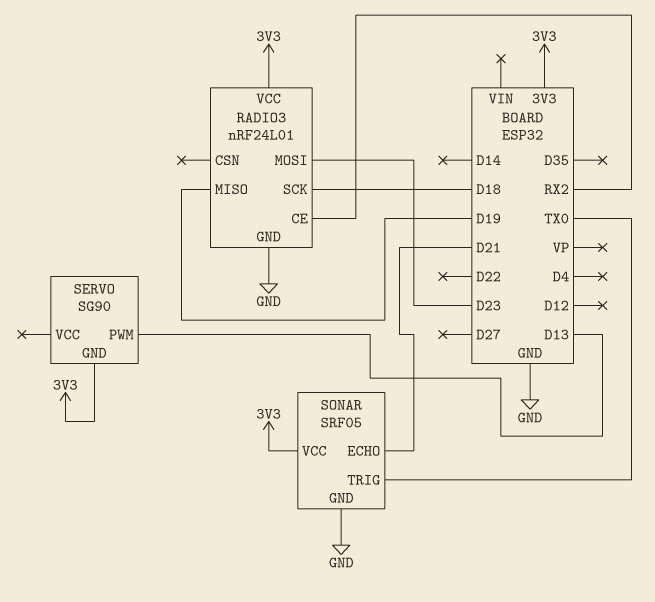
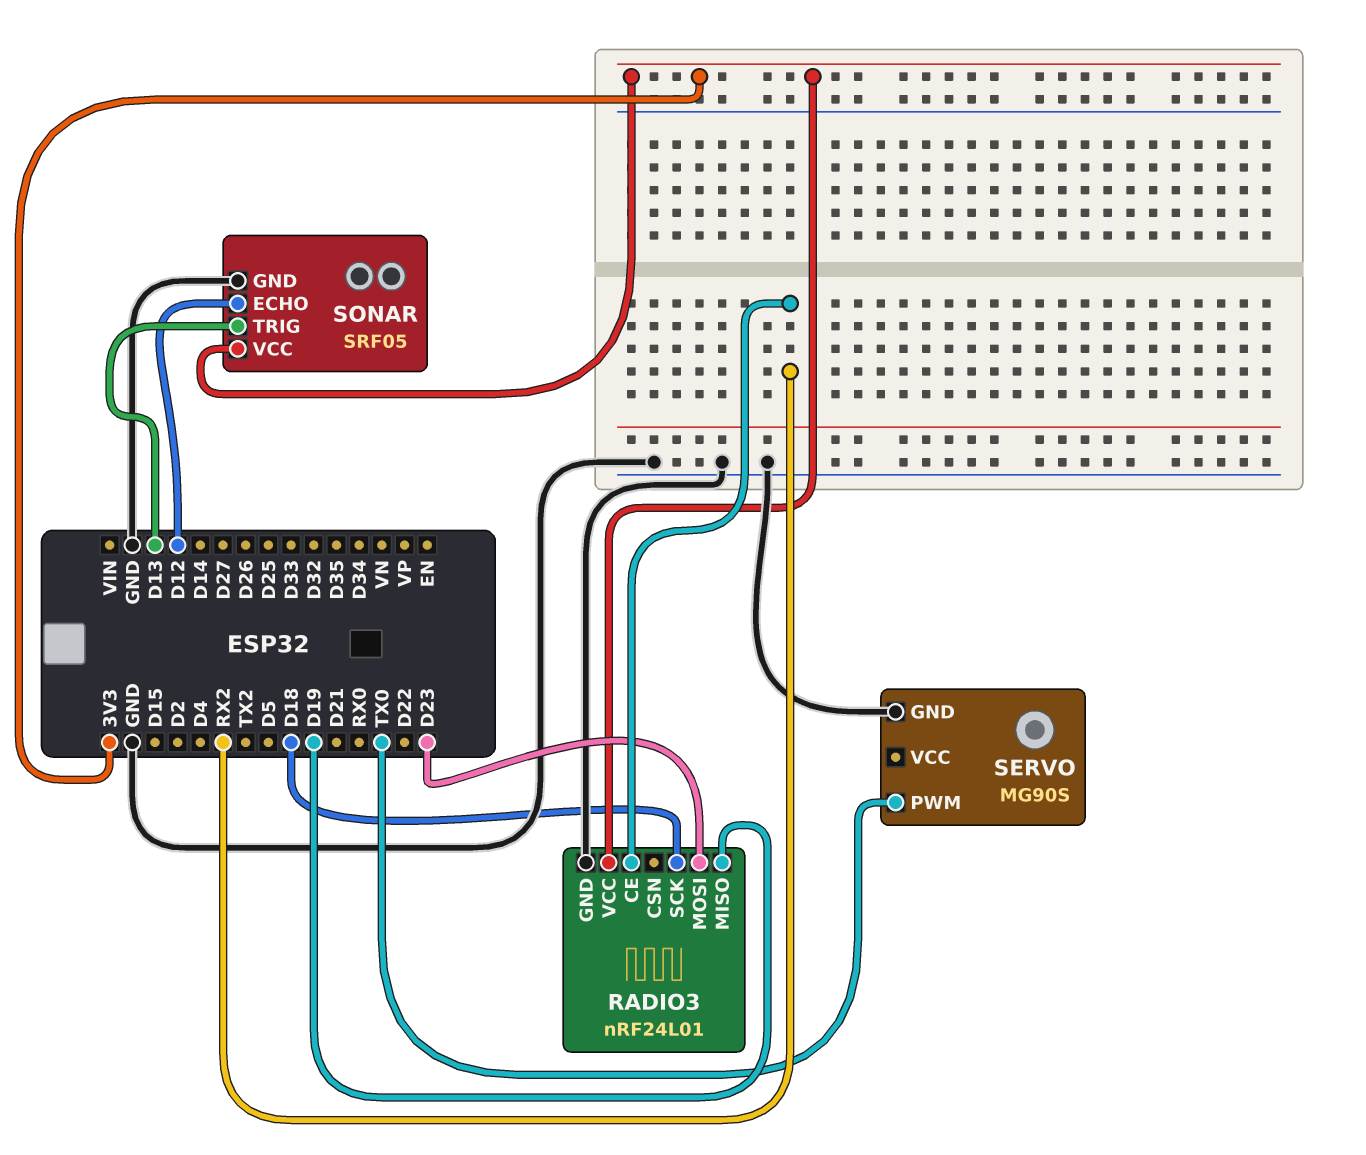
SERVO: SG90 -> MG90S
SERVO pin GND: 3V3 -> GND
SERVO pin PWM: D13 -> TX0
SONAR pin ECHO: D21 -> D12
SONAR pin TRIG: TX0 -> D13

